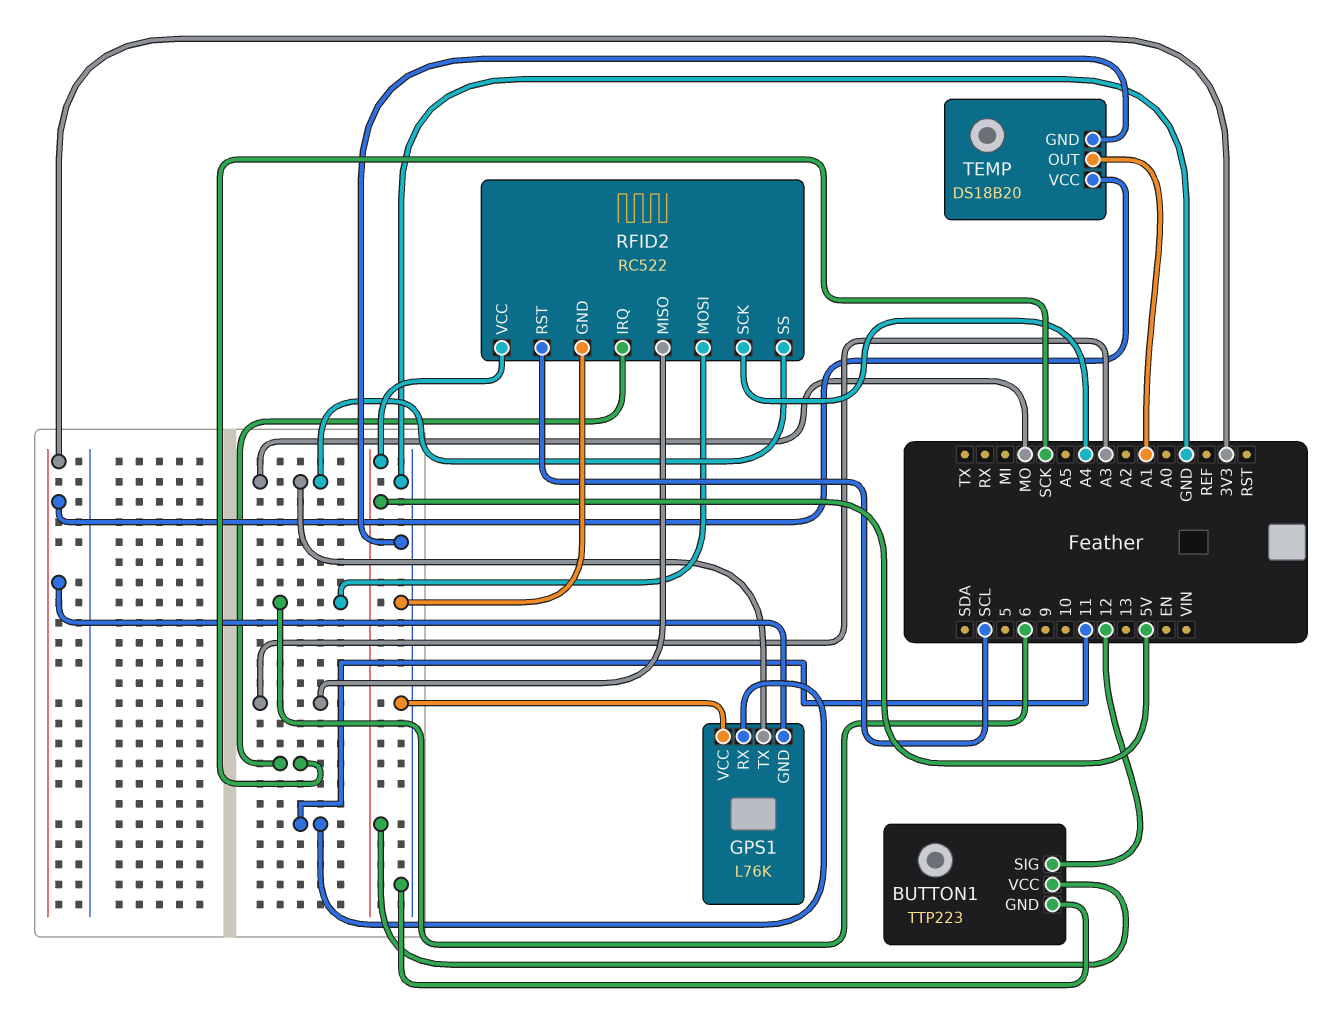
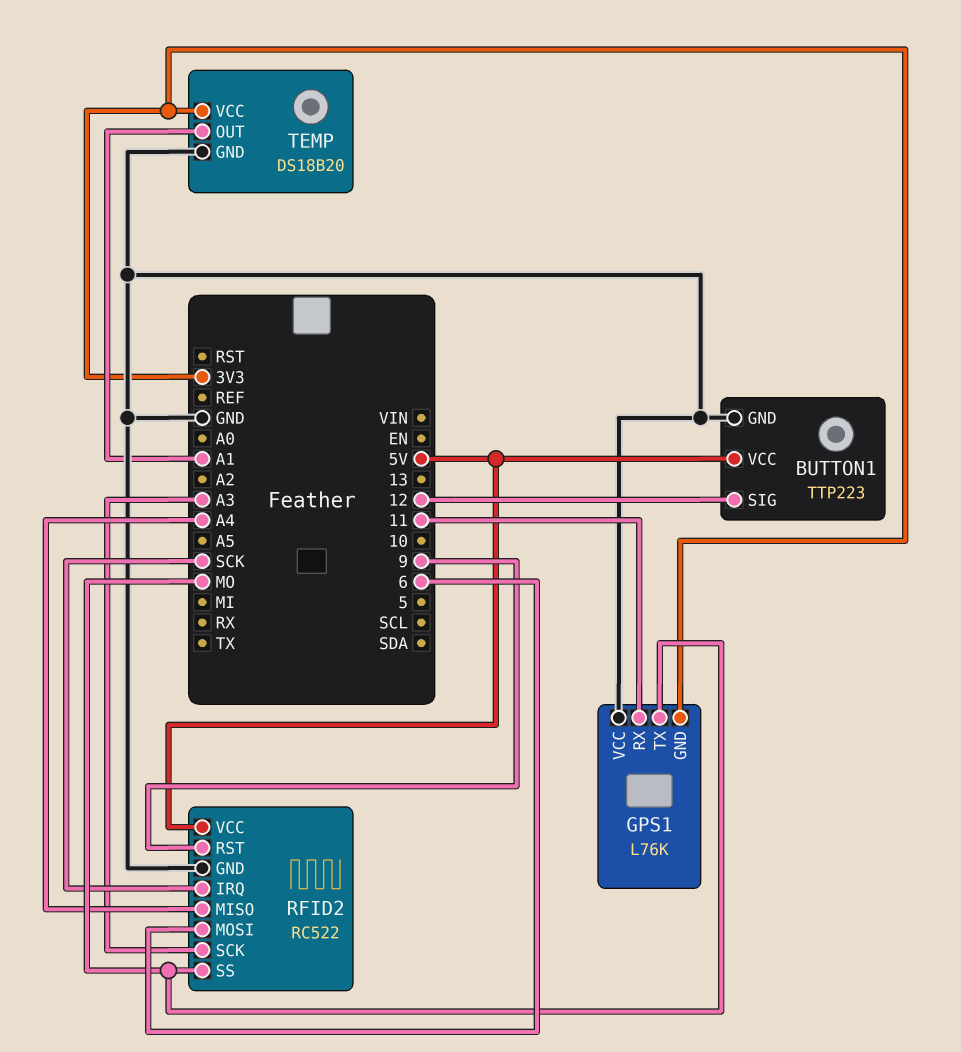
RFID2 pin MISO: A3 -> A4
RFID2 pin RST: SCL -> 9
RFID2 pin SCK: A4 -> A3

